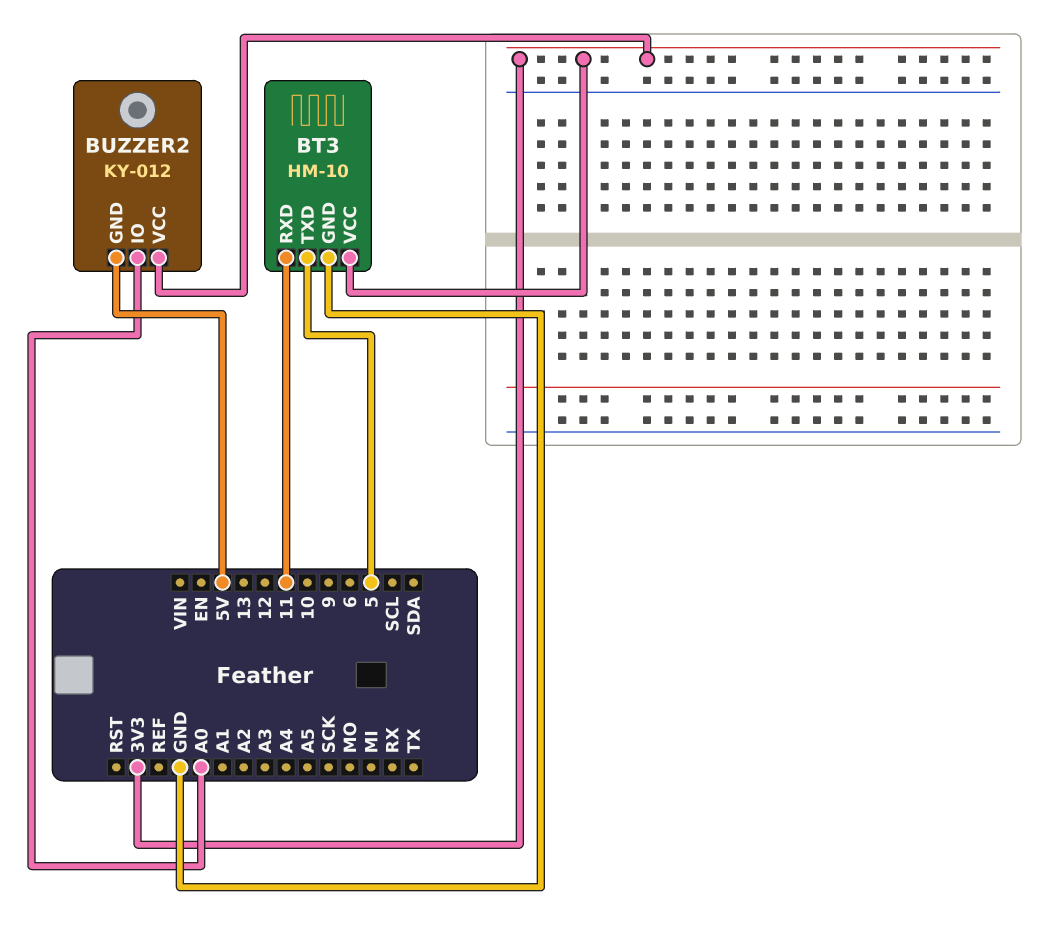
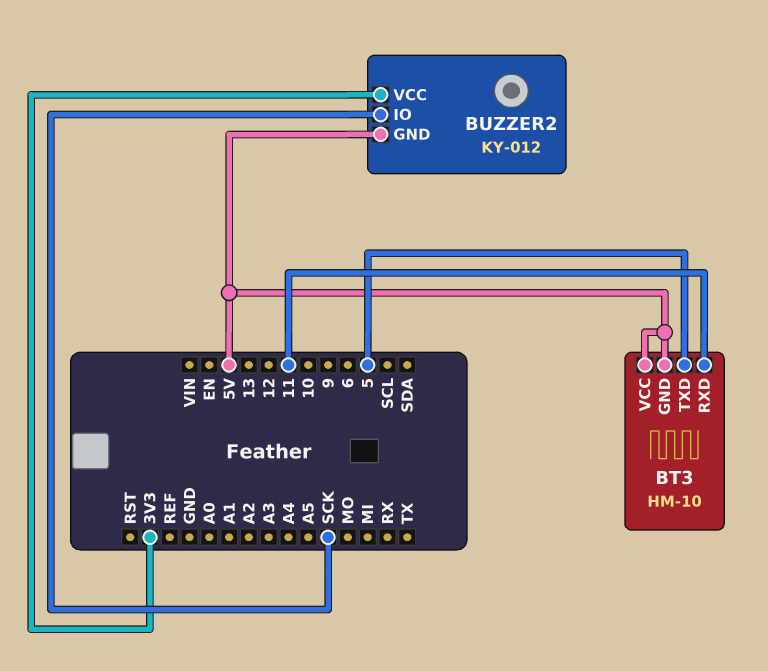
BT3 pin GND: GND -> 5V
BT3 pin VCC: 3V3 -> 5V
BUZZER2 pin IO: A0 -> SCK

